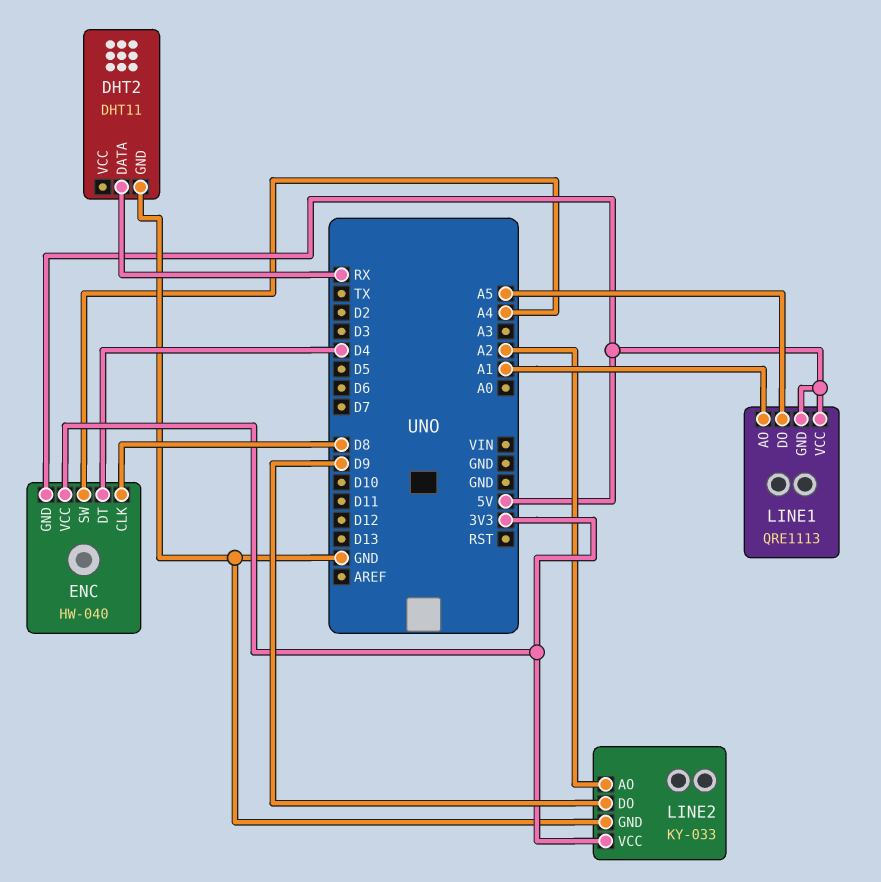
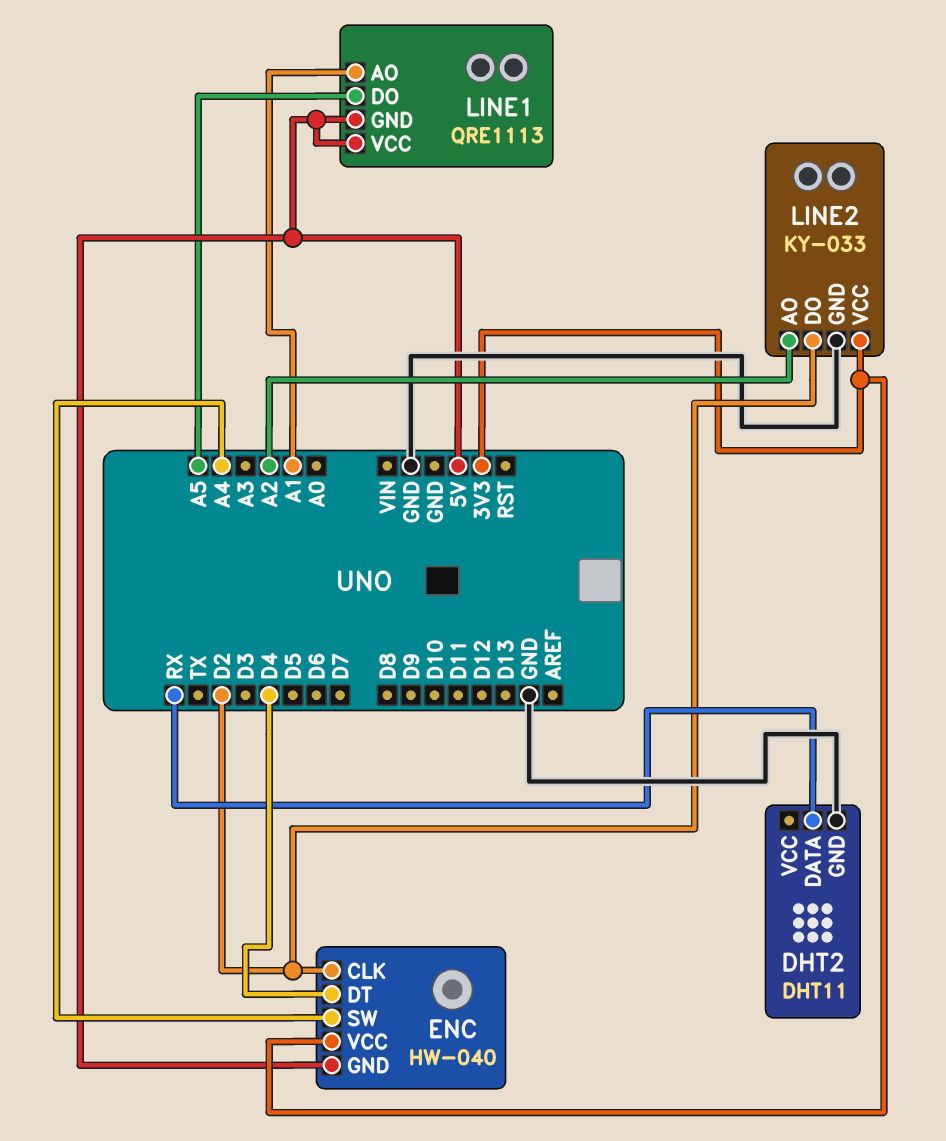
ENC pin CLK: D8 -> D2
LINE2 pin DO: D9 -> D2

